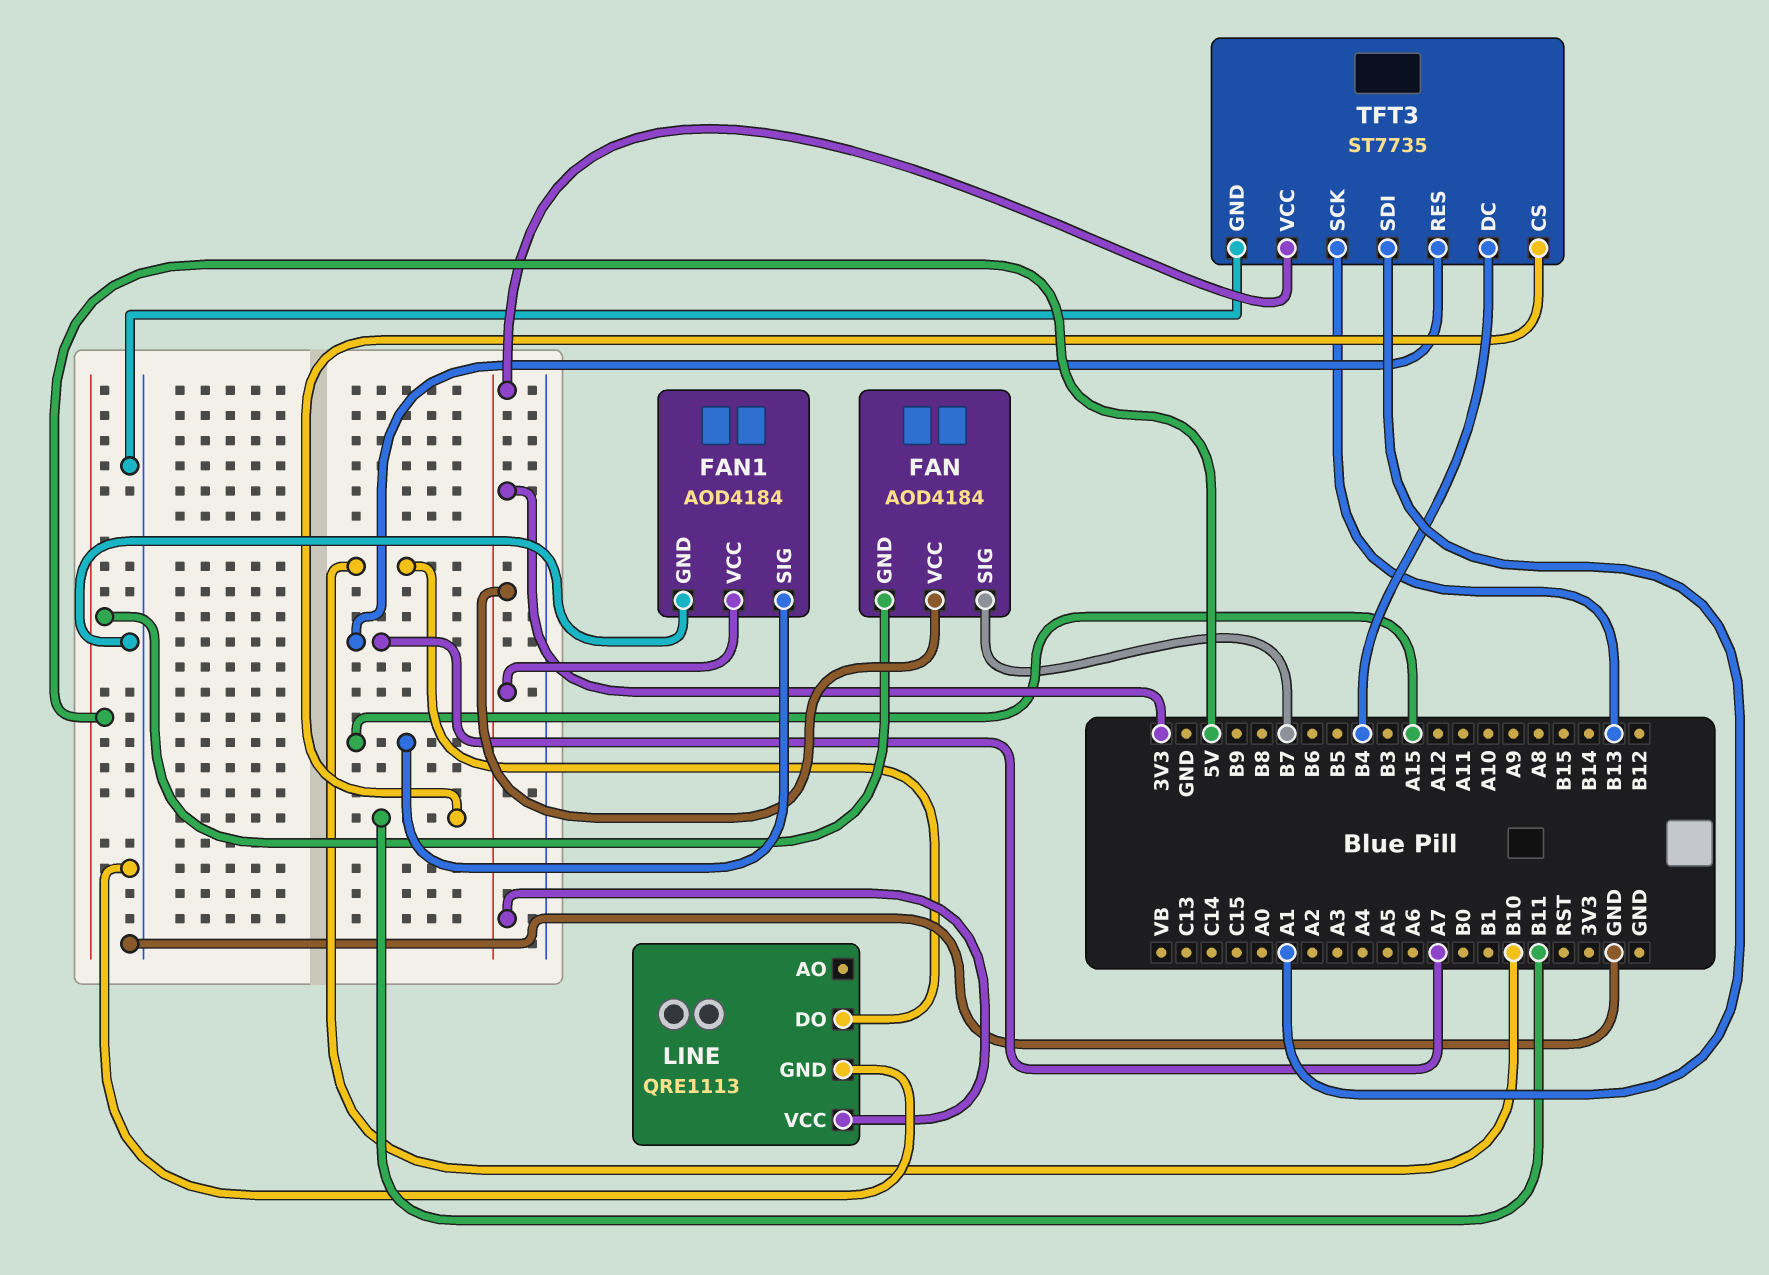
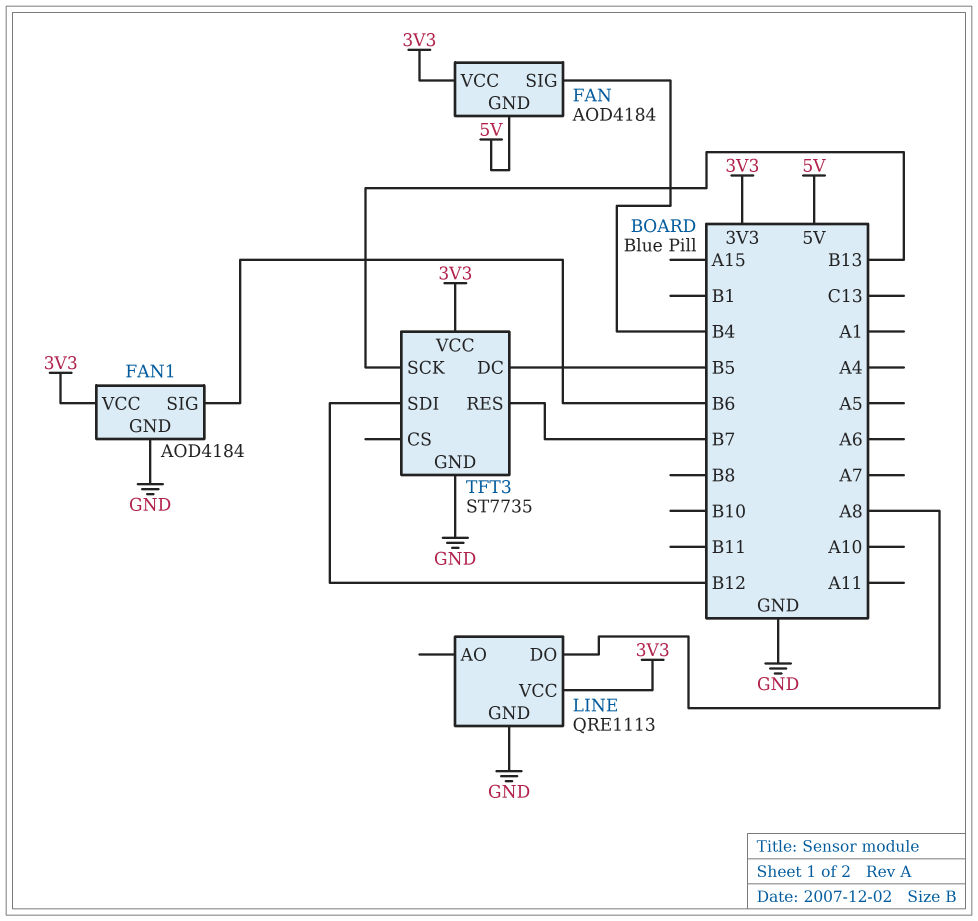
FAN pin SIG: B7 -> B4
FAN1 pin SIG: A15 -> B6
LINE pin DO: B10 -> A8
TFT3 pin CS: B11 -> none
TFT3 pin DC: B4 -> B5
TFT3 pin RES: A7 -> B7
TFT3 pin SDI: A1 -> B12

